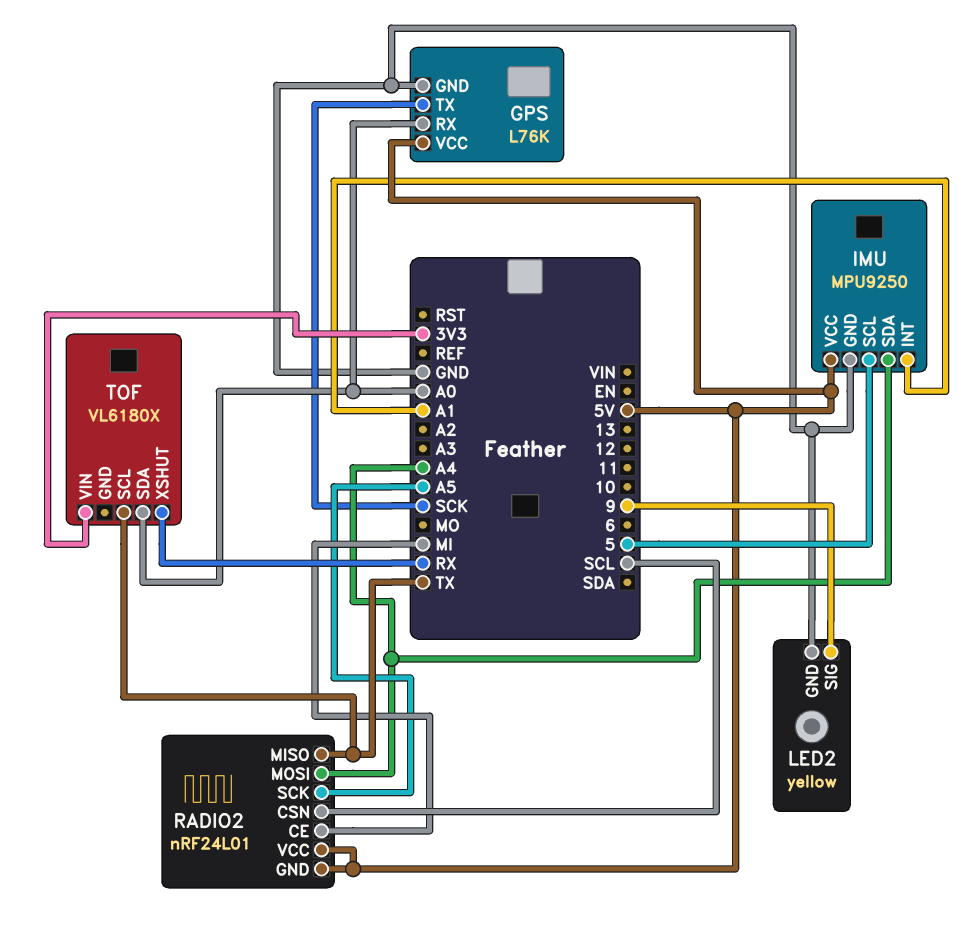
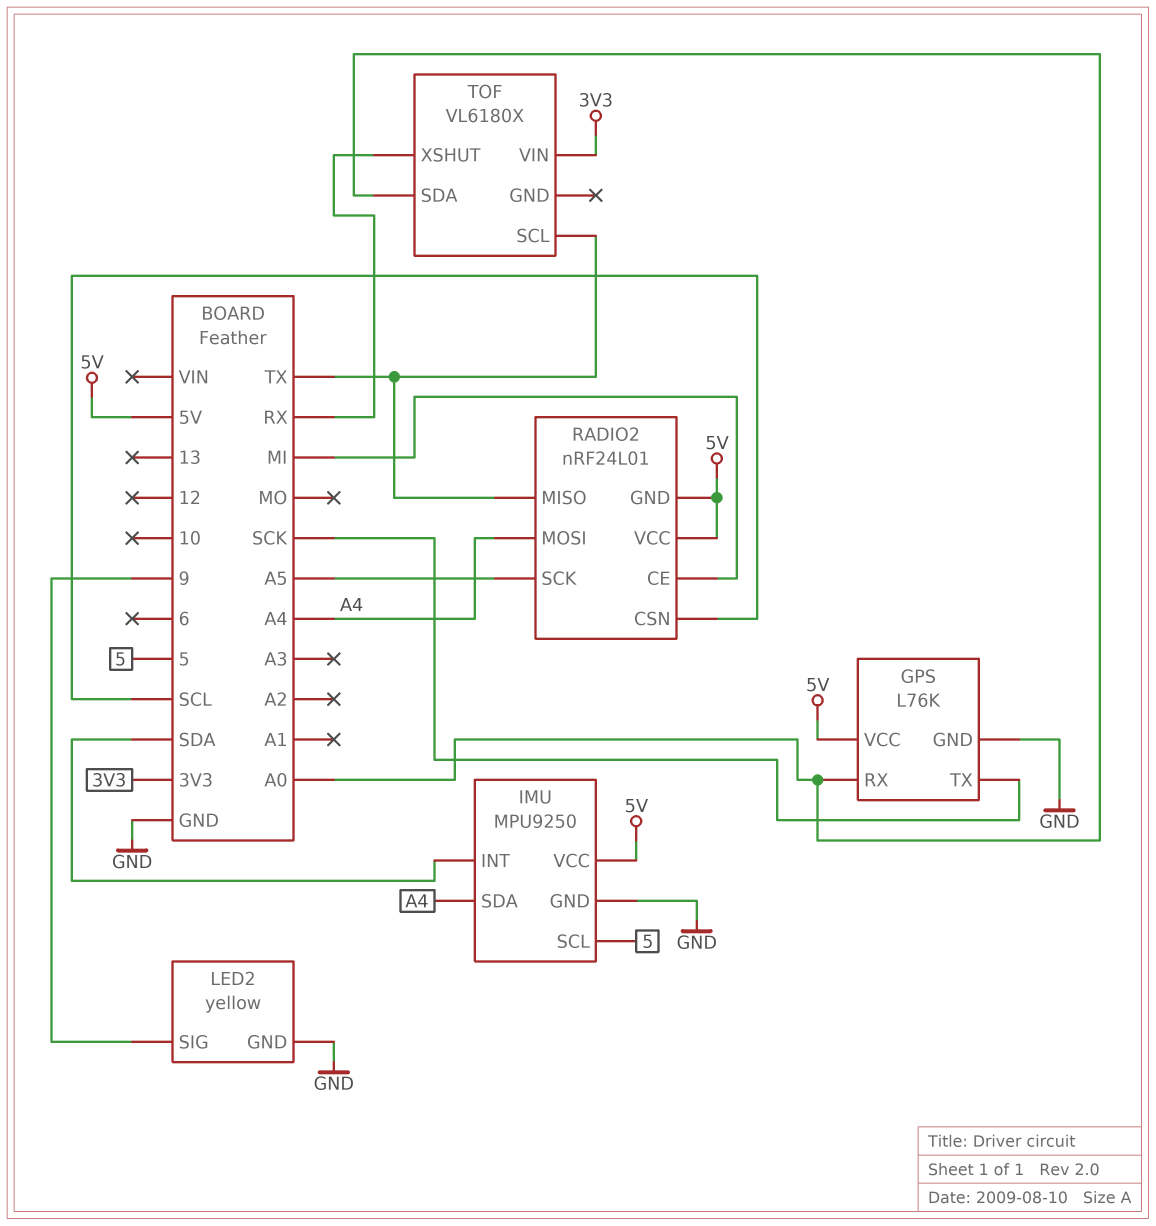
IMU pin INT: A1 -> SDA

